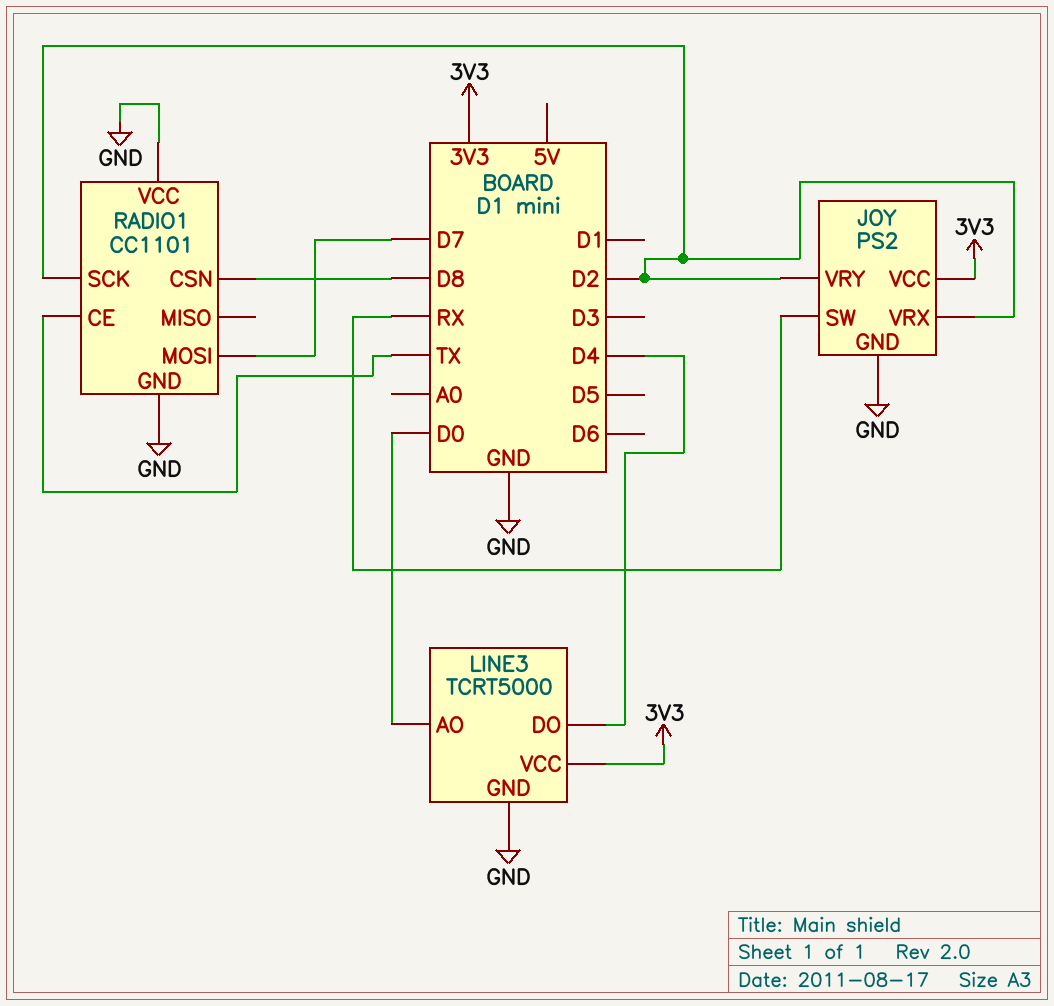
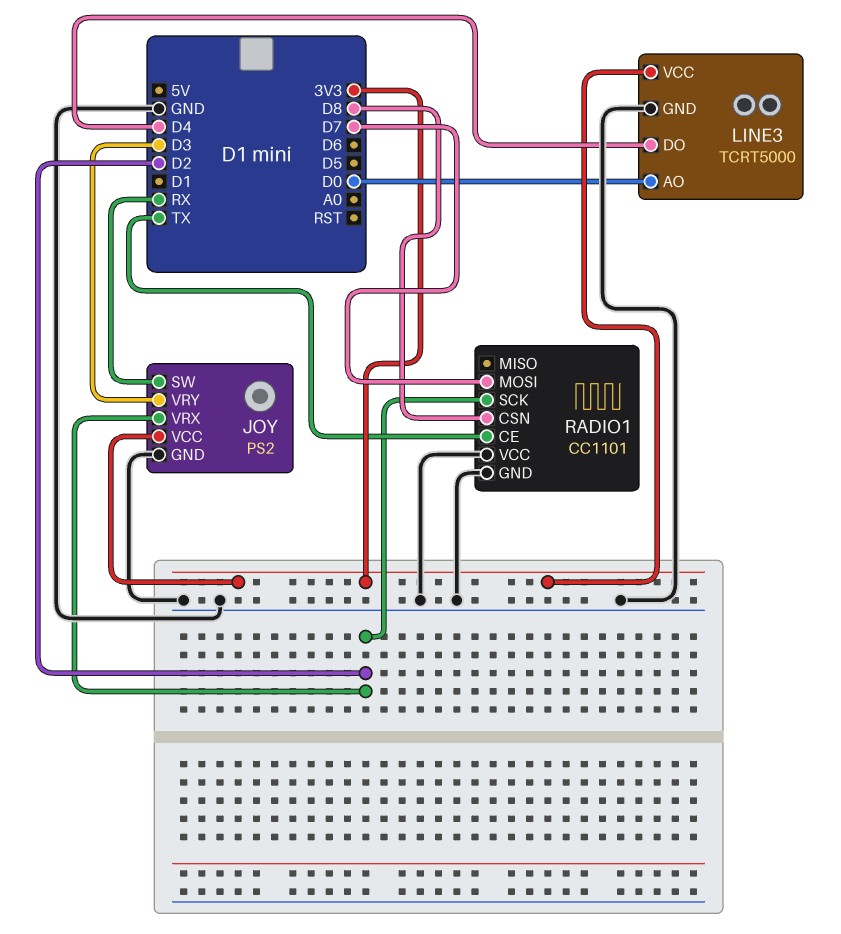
JOY pin VRY: D2 -> D3

